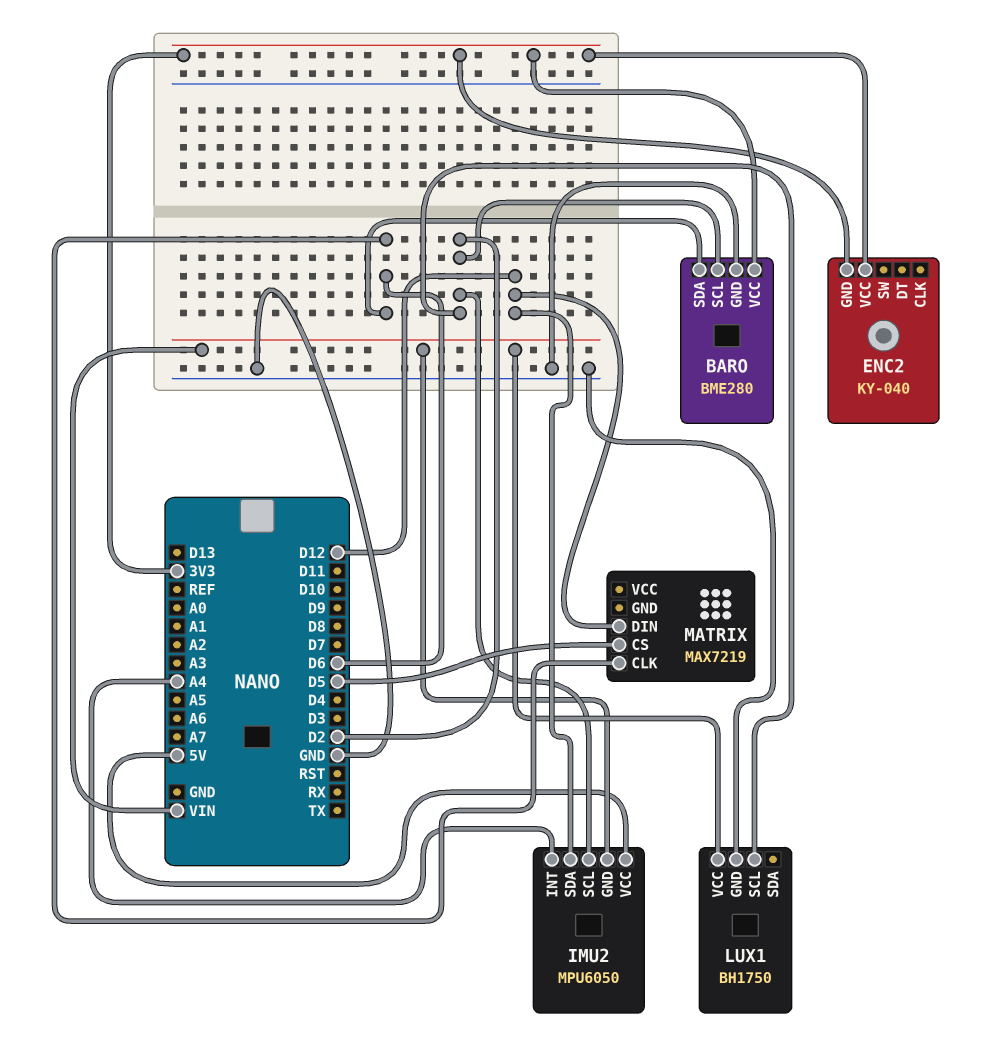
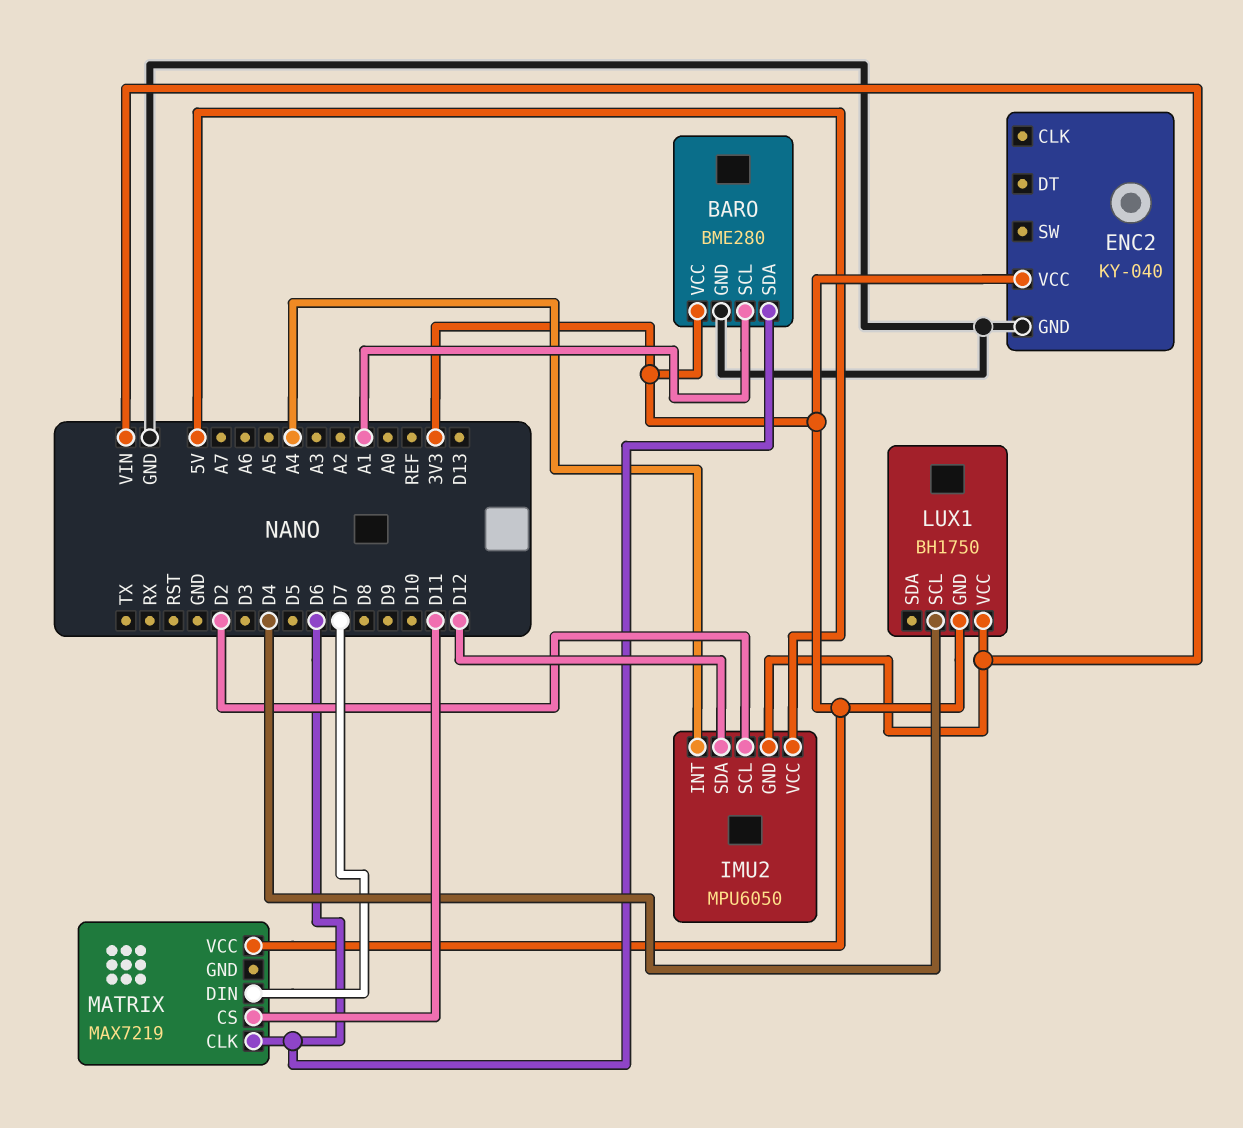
BARO pin SCL: D2 -> A1
ENC2 pin GND: 3V3 -> GND
LUX1 pin GND: GND -> 3V3
LUX1 pin SCL: D2 -> D4
MATRIX pin CS: D5 -> D11
MATRIX pin DIN: D12 -> D7
MATRIX pin VCC: none -> 3V3

